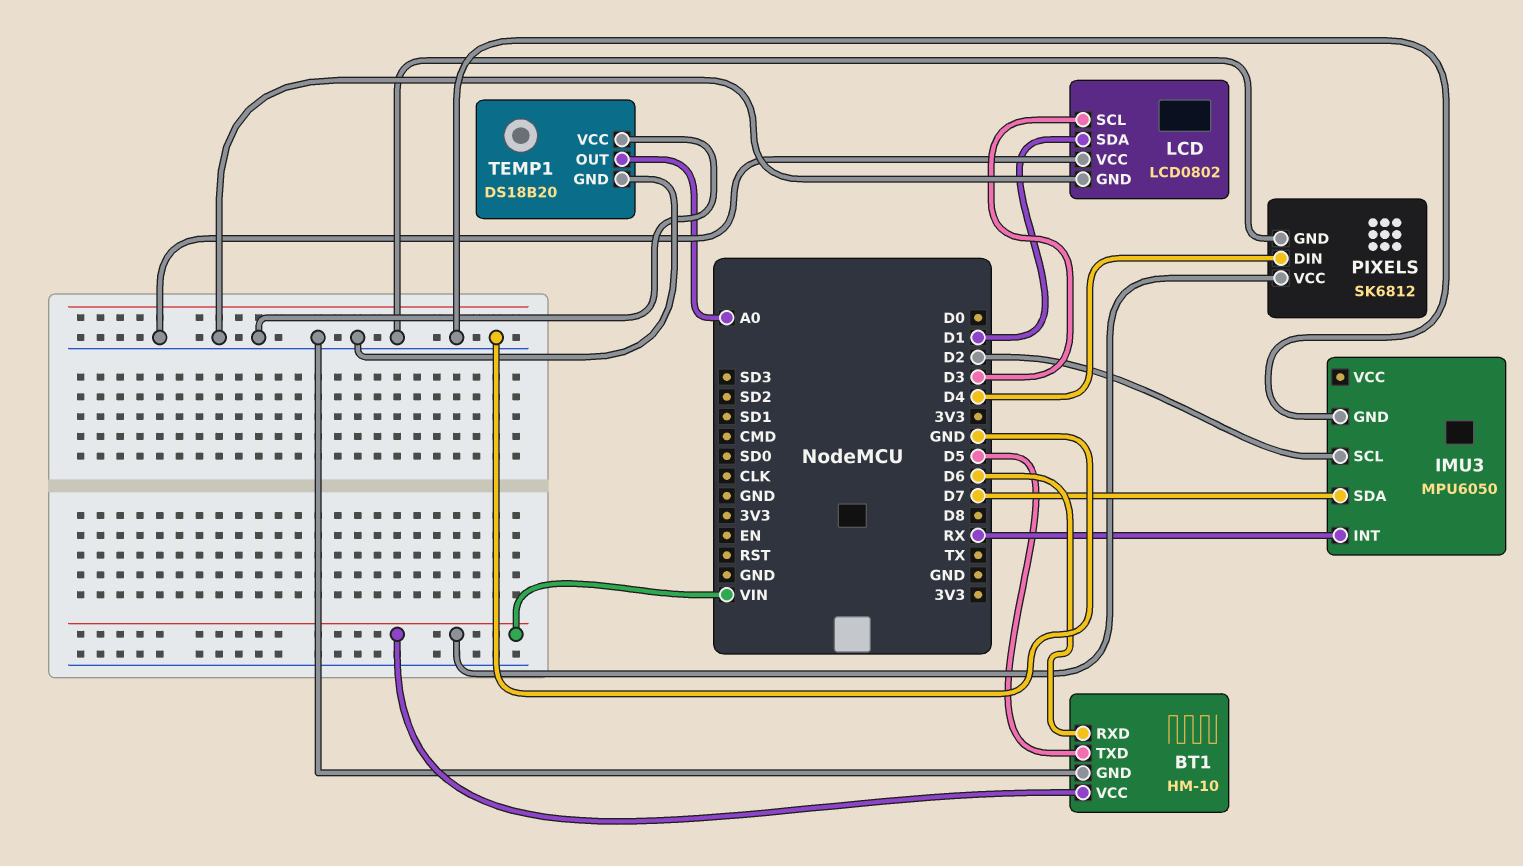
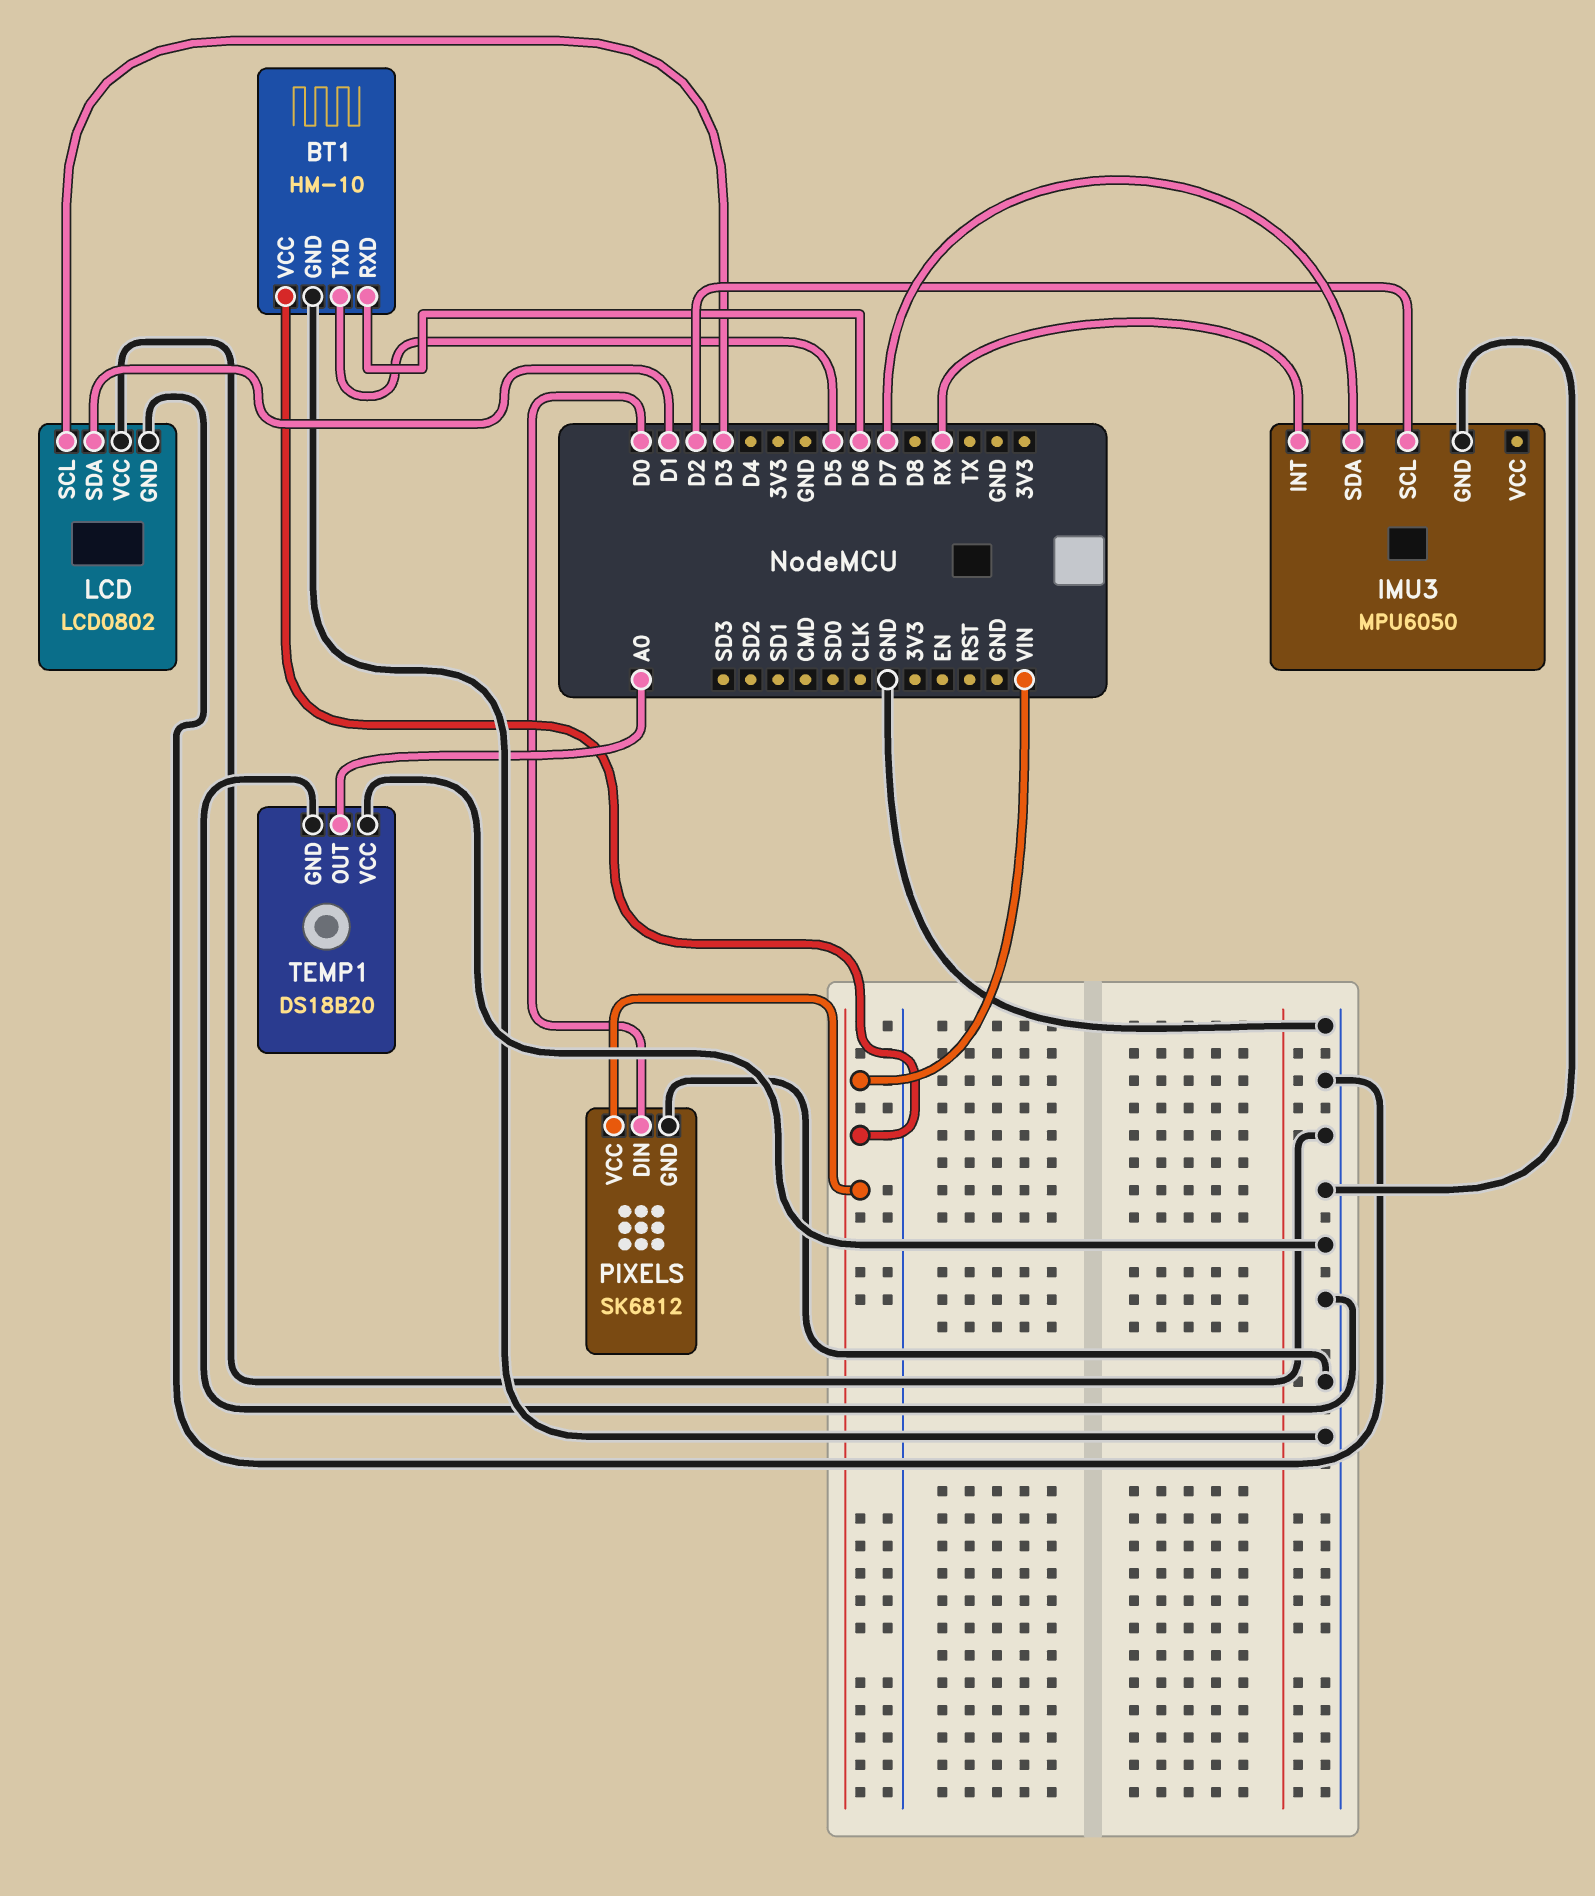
PIXELS pin DIN: D4 -> D0

